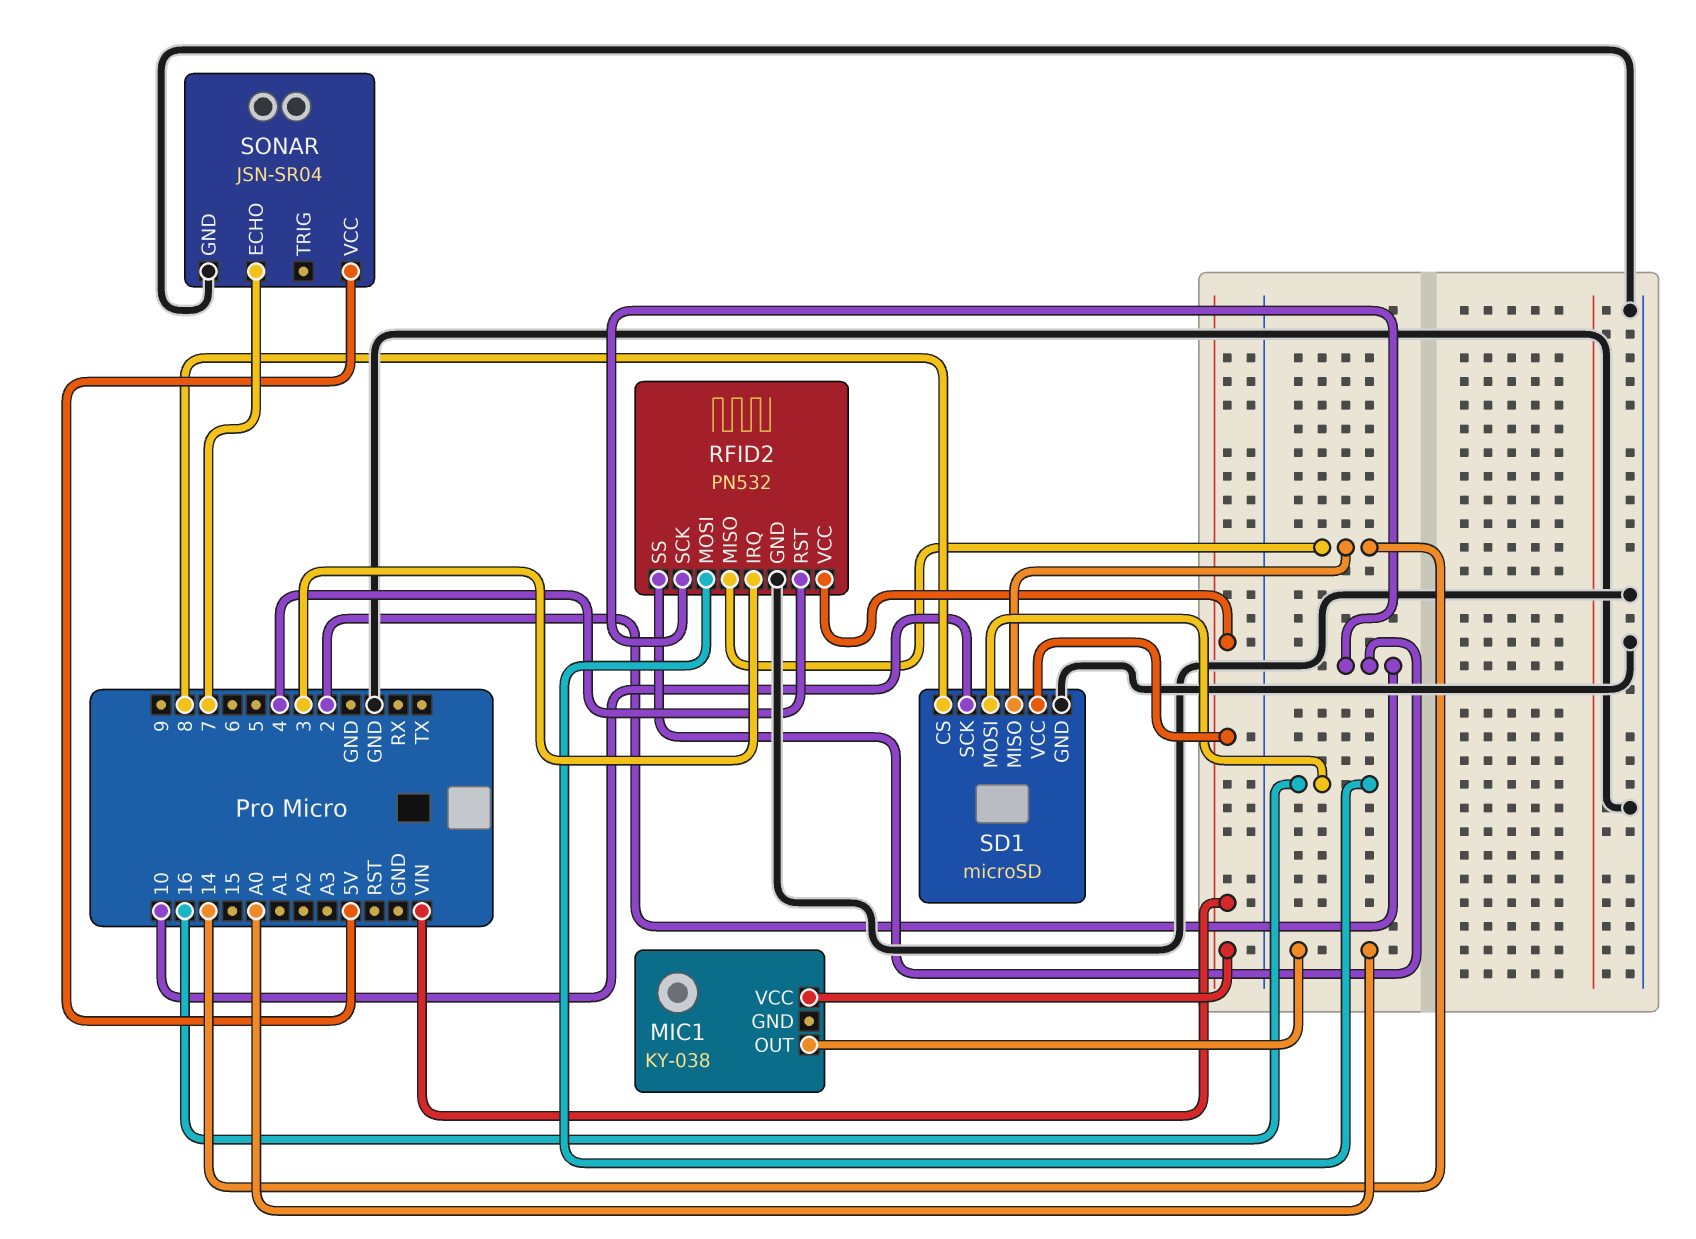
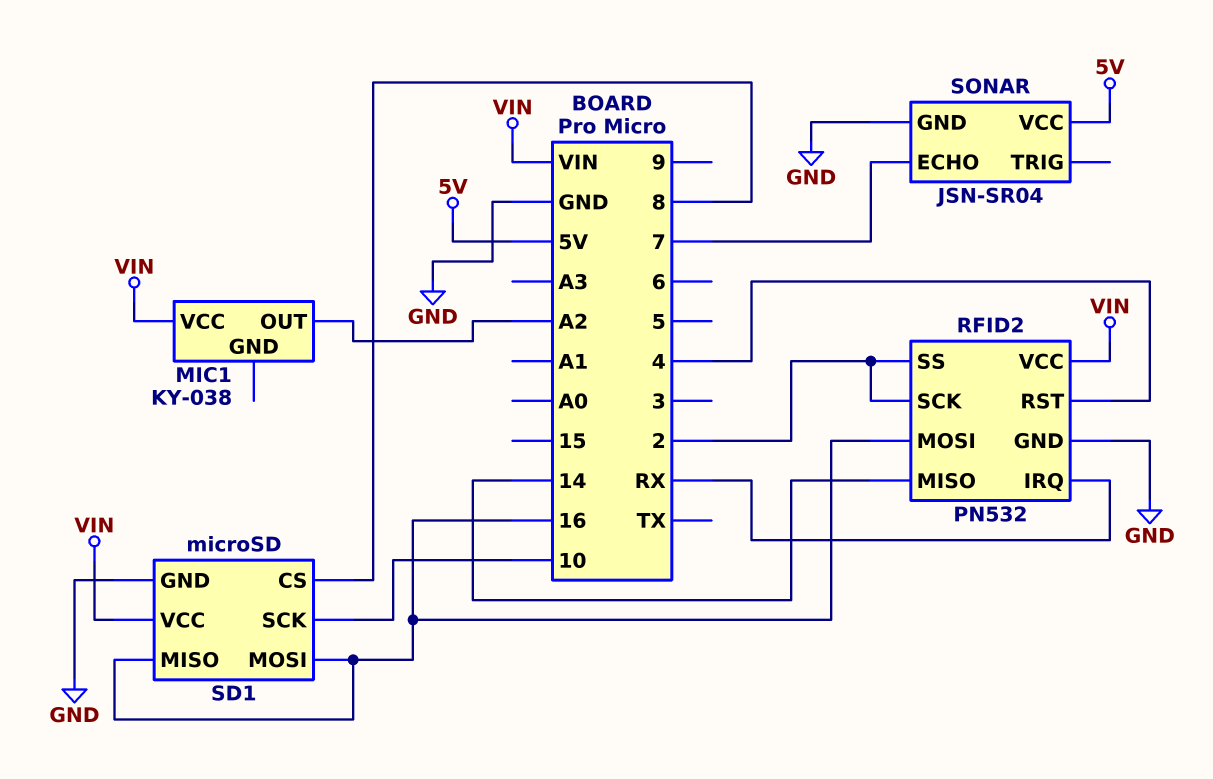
MIC1 pin OUT: A0 -> A2
RFID2 pin IRQ: 3 -> RX
SD1 pin MISO: 14 -> 16

